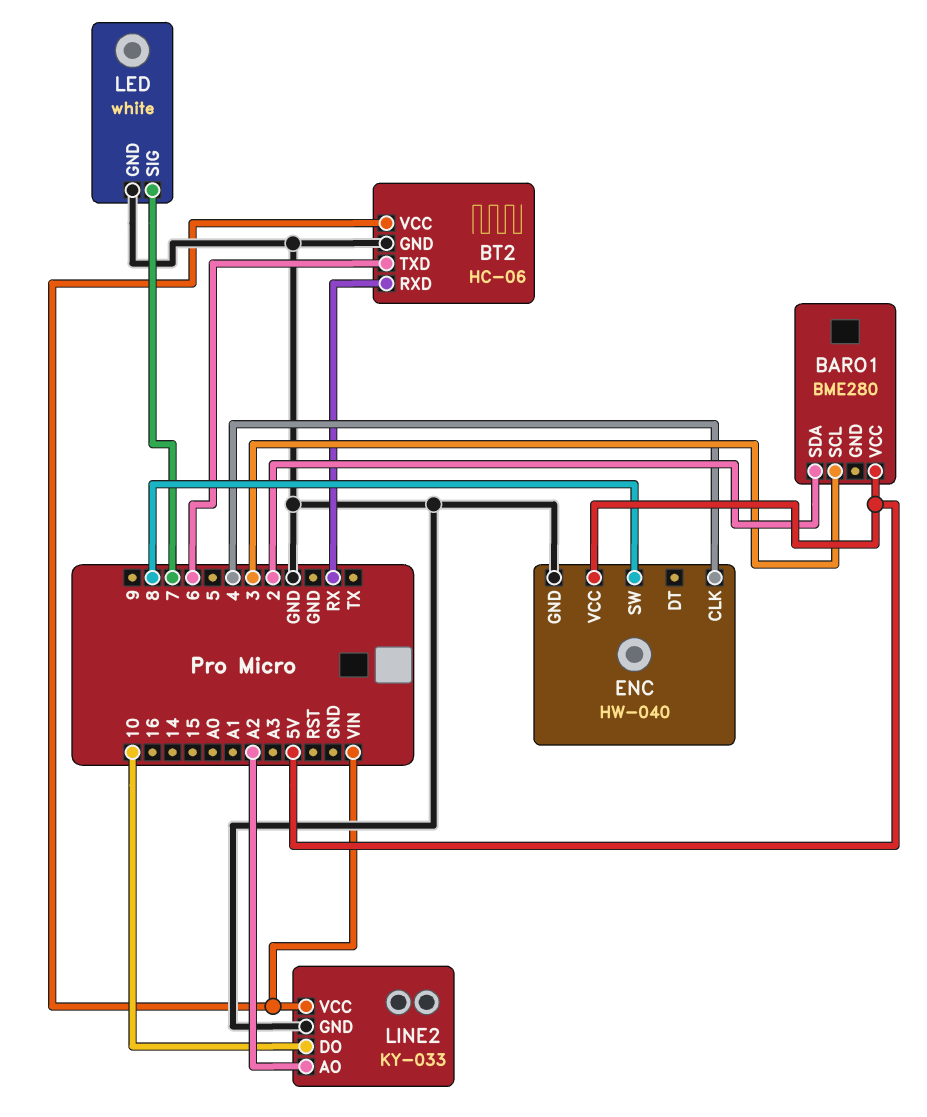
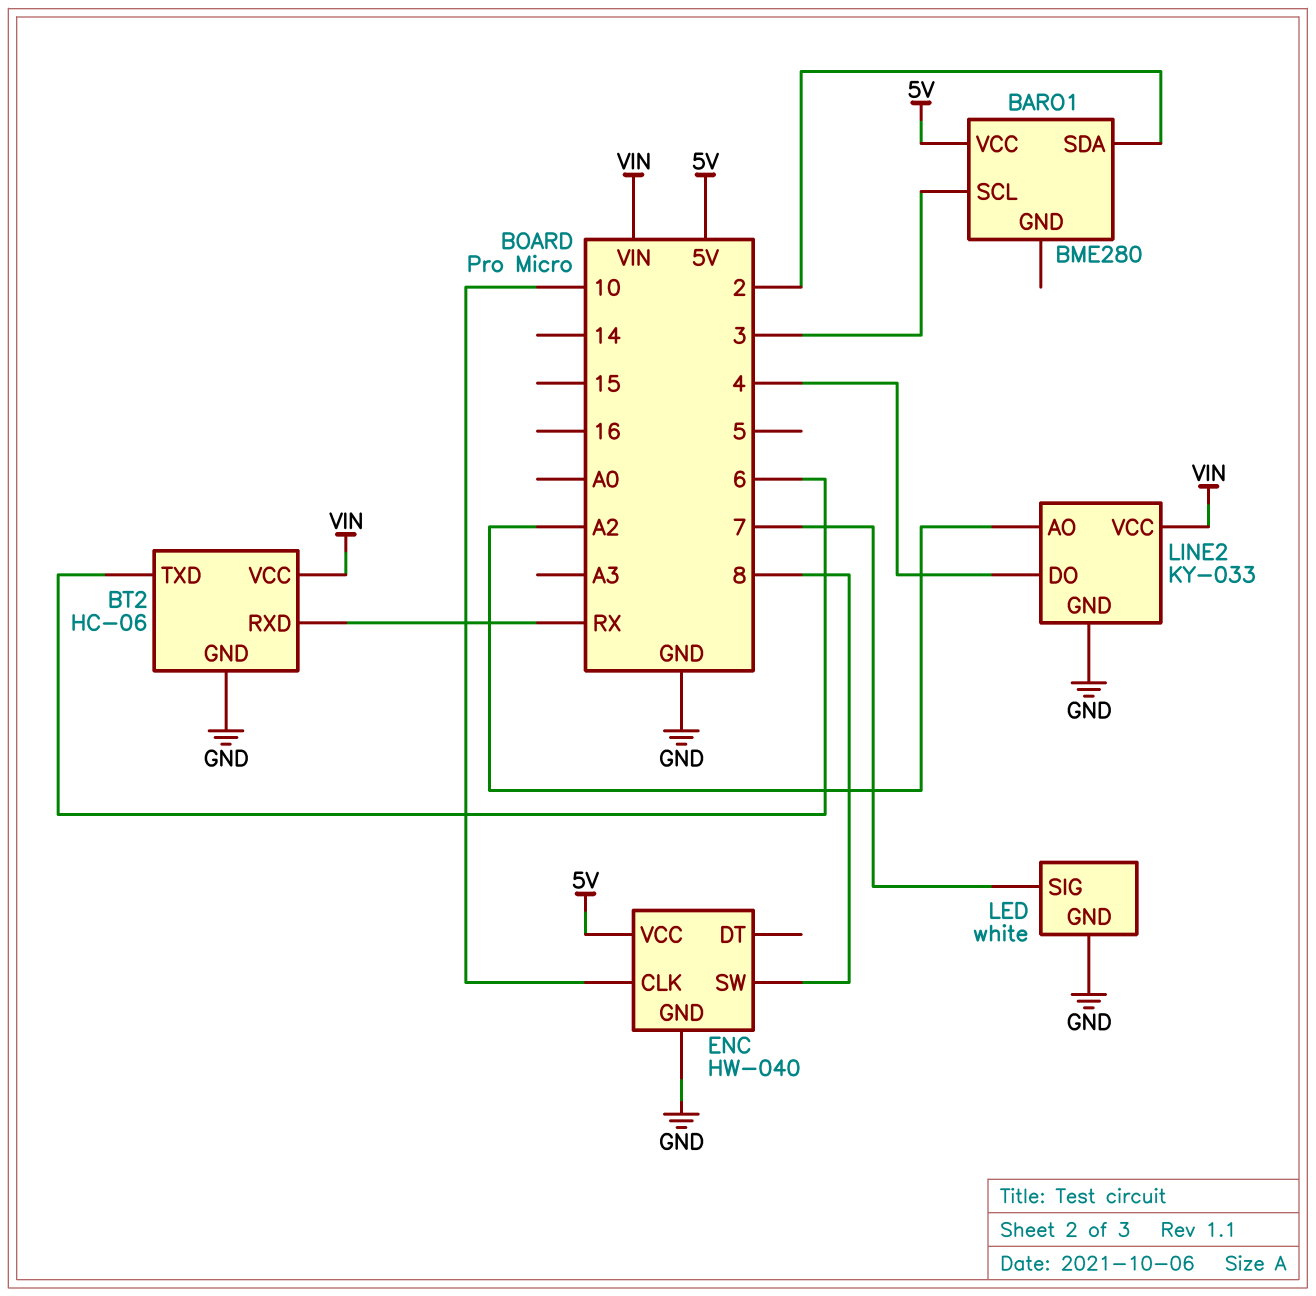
ENC pin CLK: 4 -> 10
LINE2 pin DO: 10 -> 4

